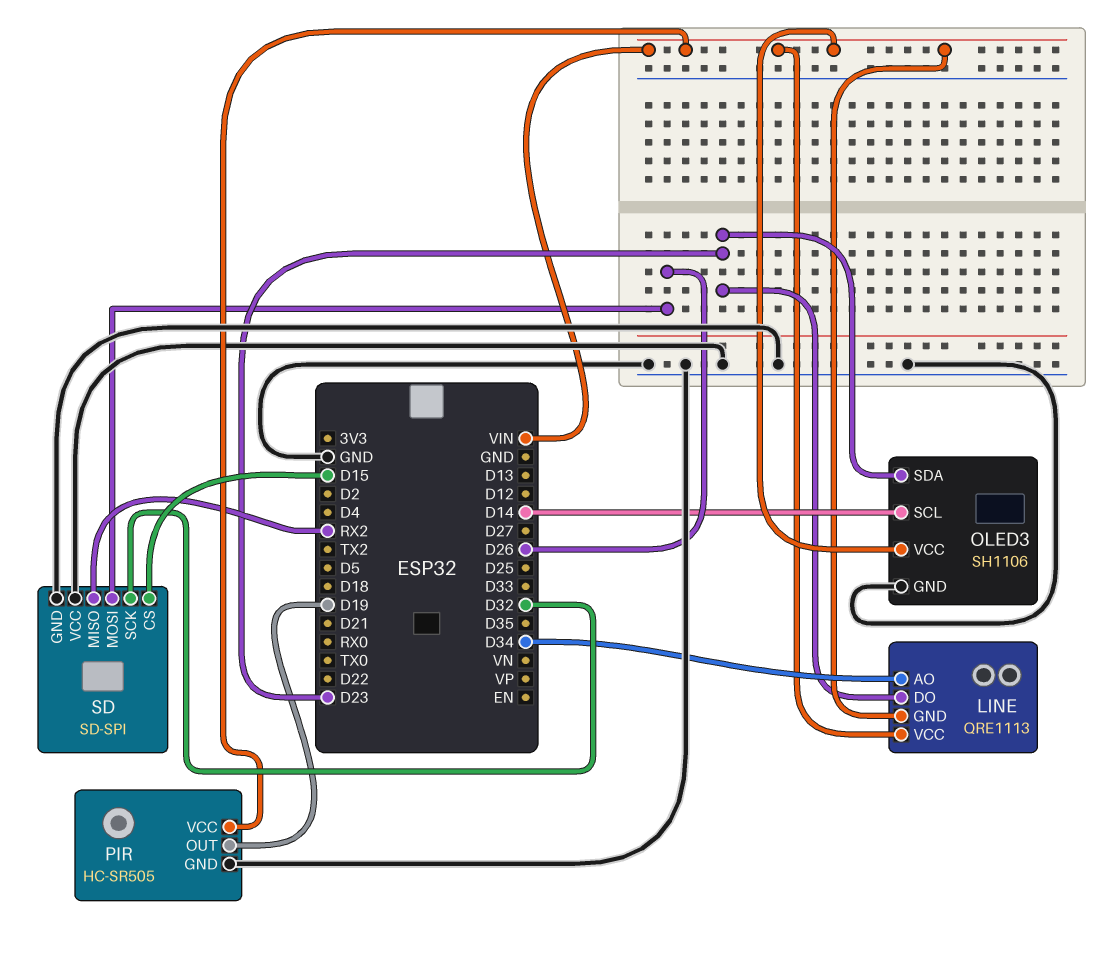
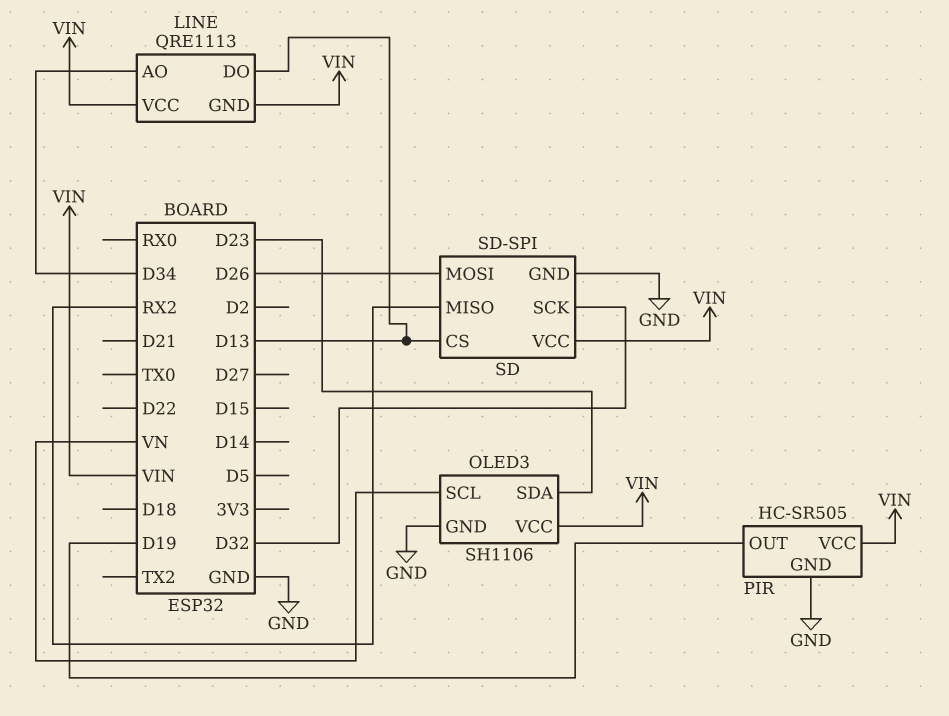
LINE pin DO: D23 -> D13
OLED3 pin SCL: D14 -> VN
SD pin CS: D15 -> D13
SD pin VCC: GND -> VIN

